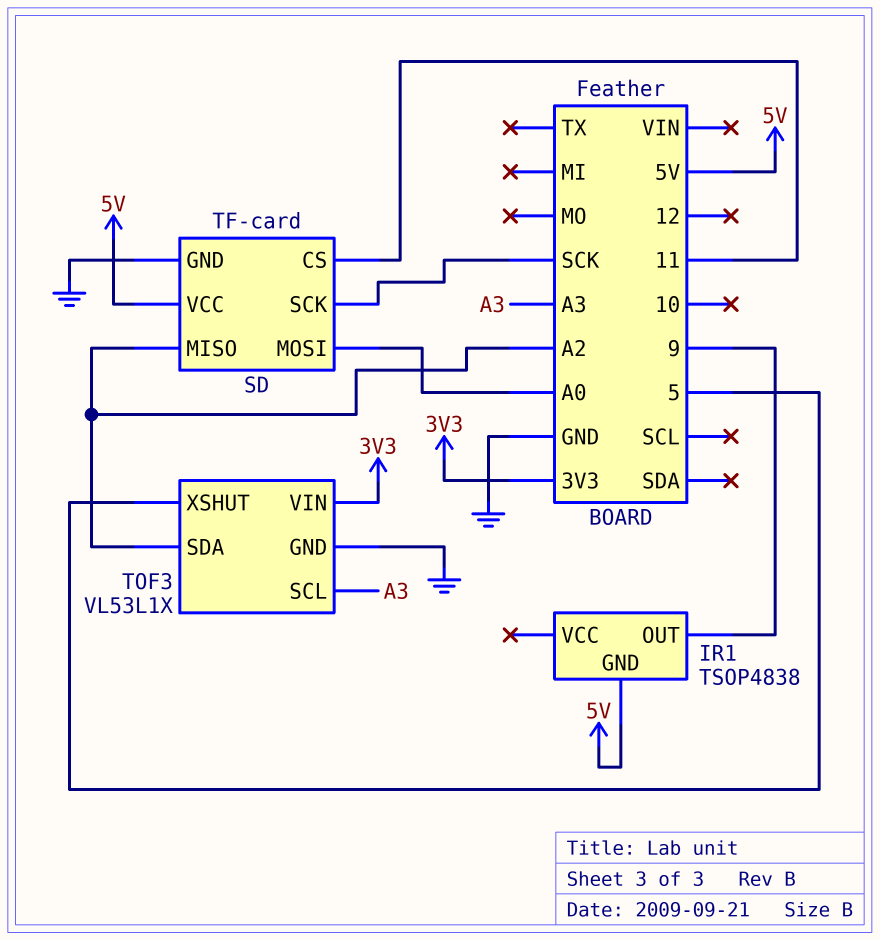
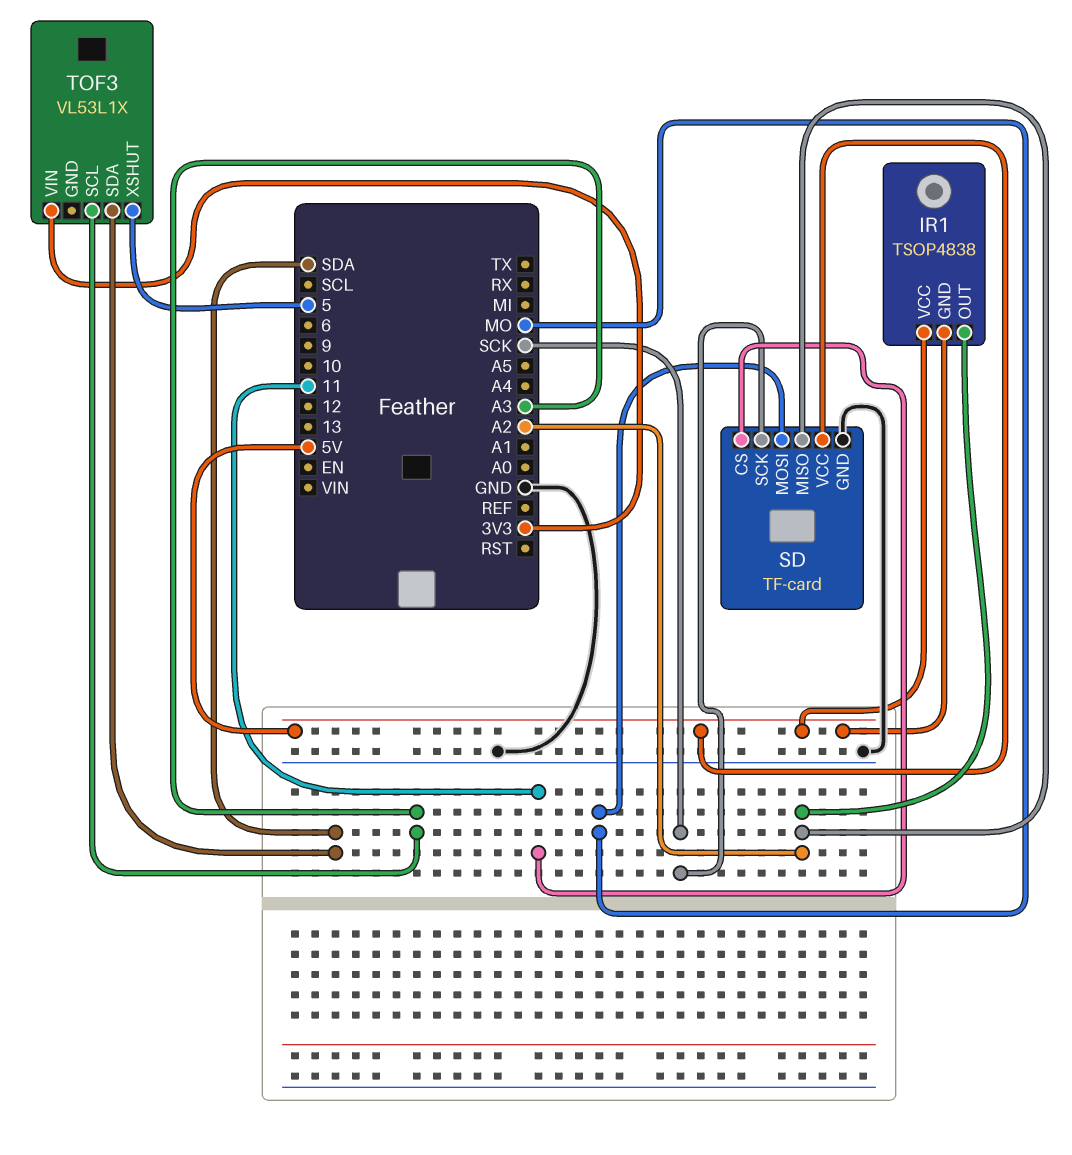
IR1 pin OUT: 9 -> A2
IR1 pin VCC: none -> 5V
SD pin MOSI: A0 -> MO
TOF3 pin GND: GND -> none
TOF3 pin SDA: A2 -> SDA

